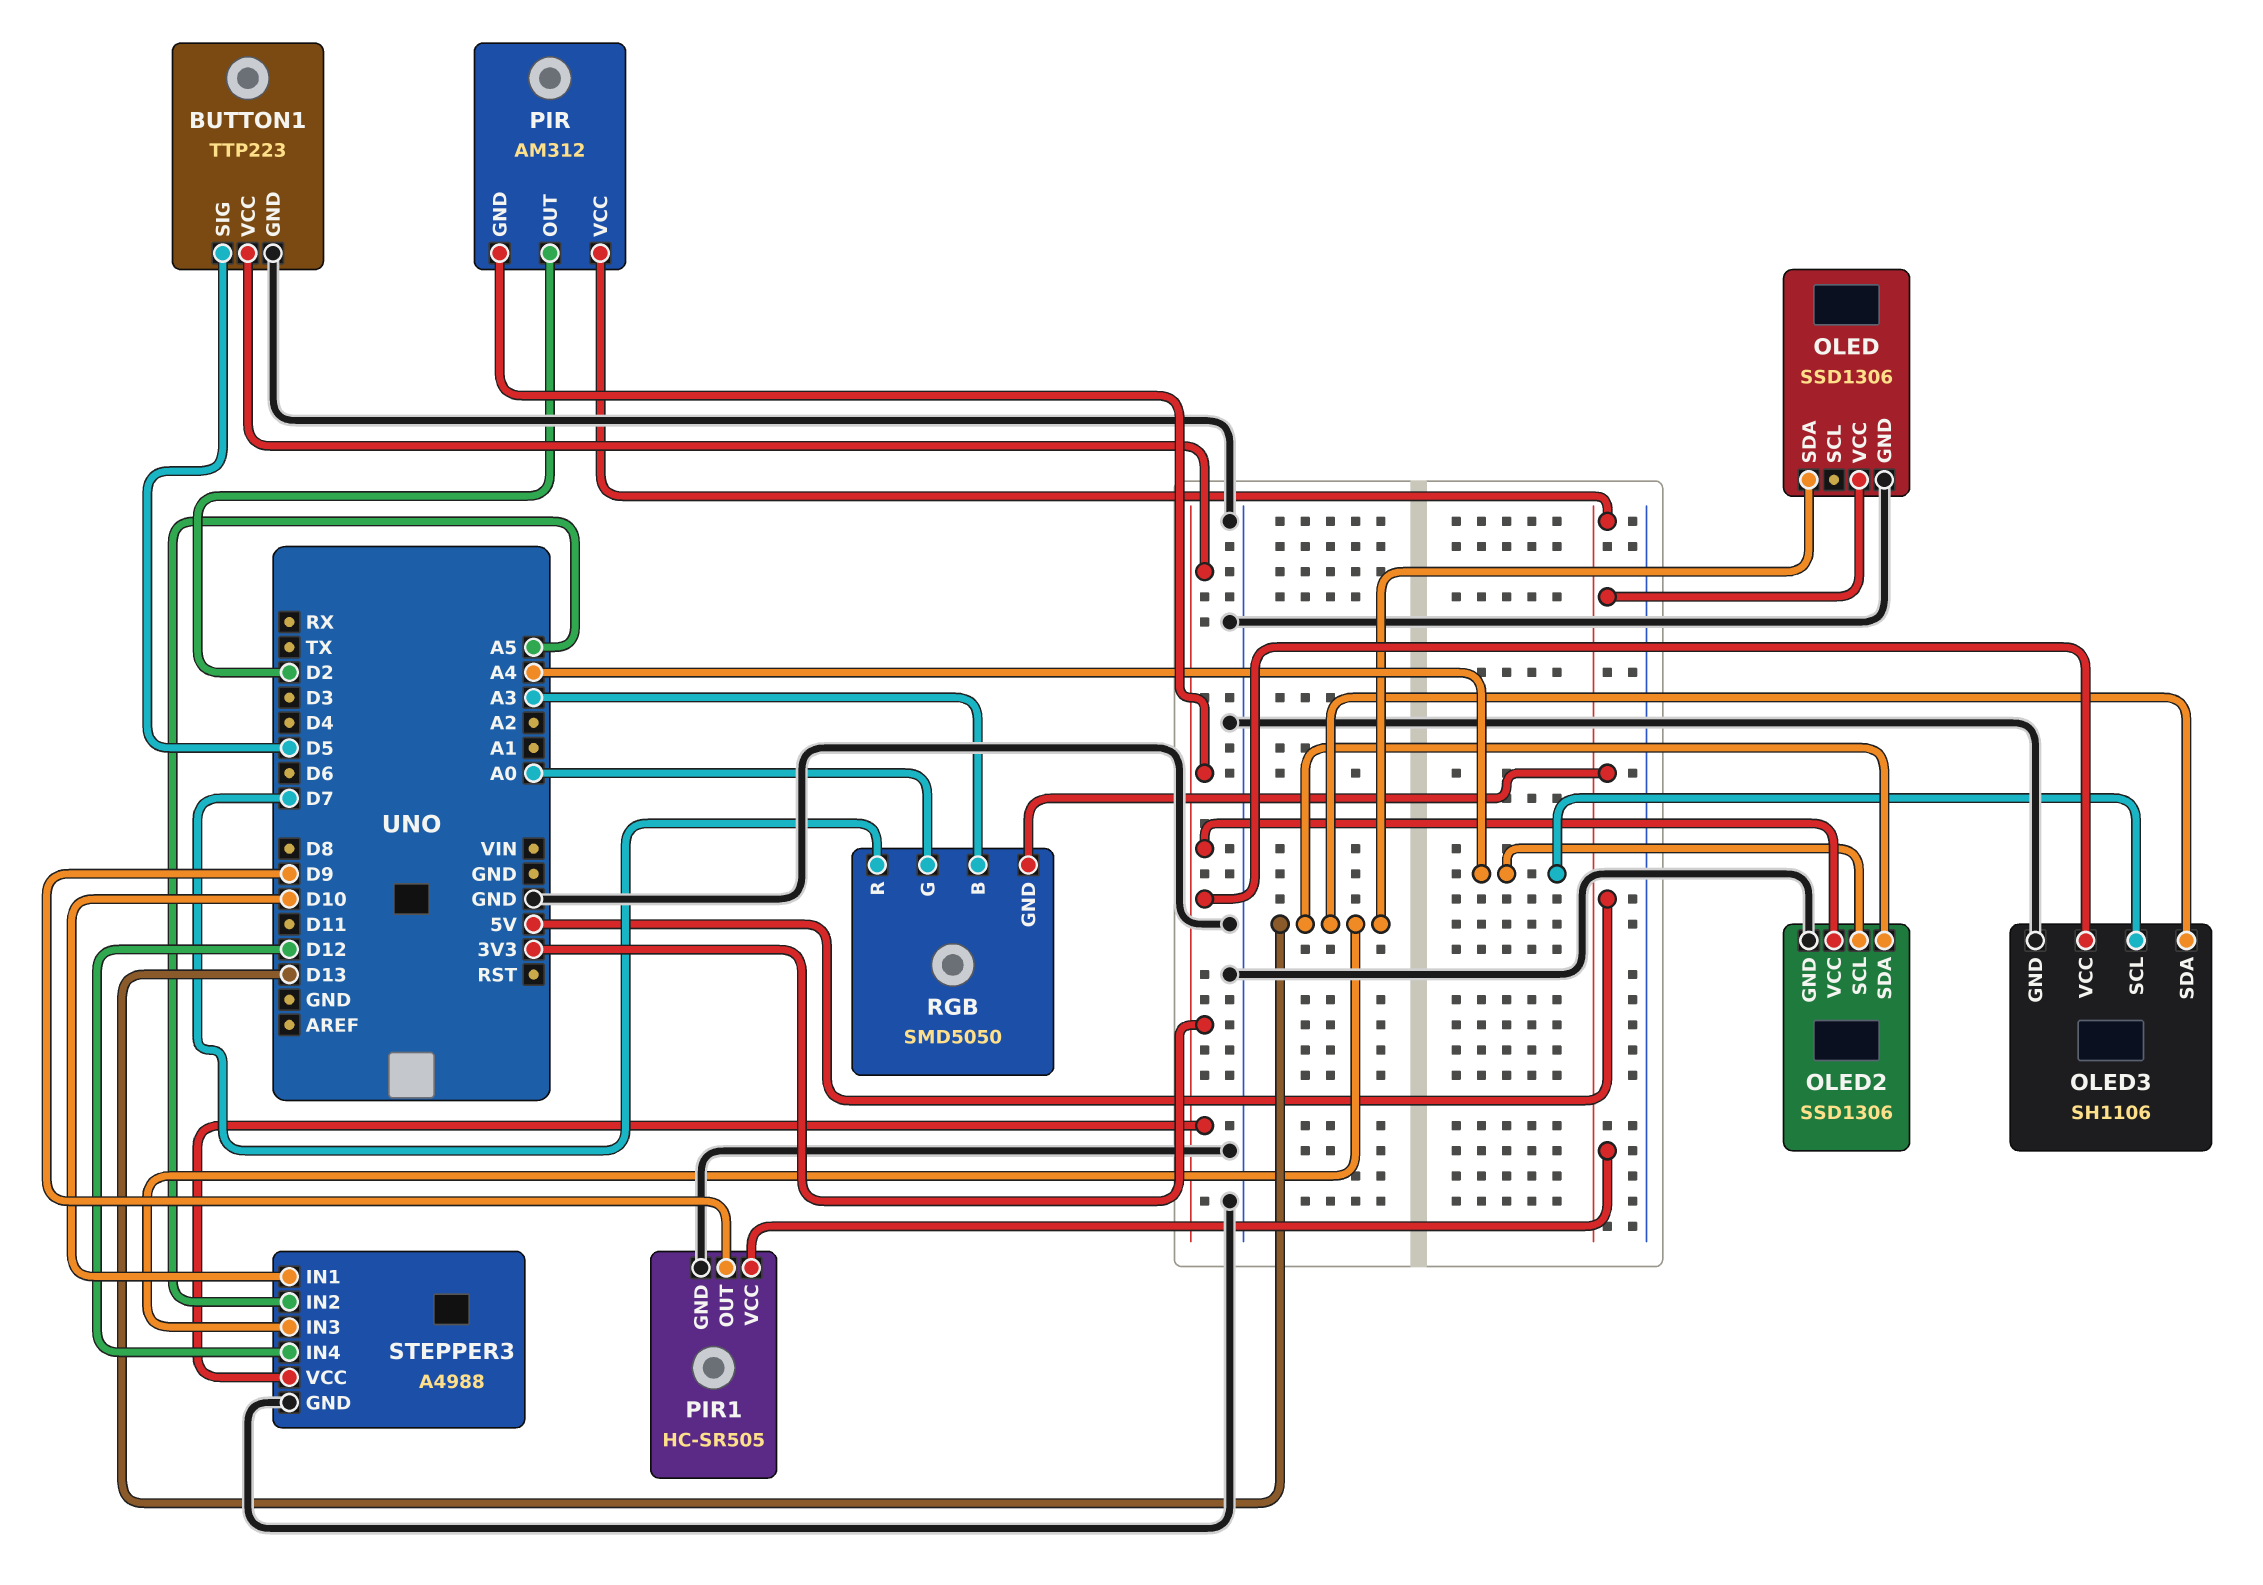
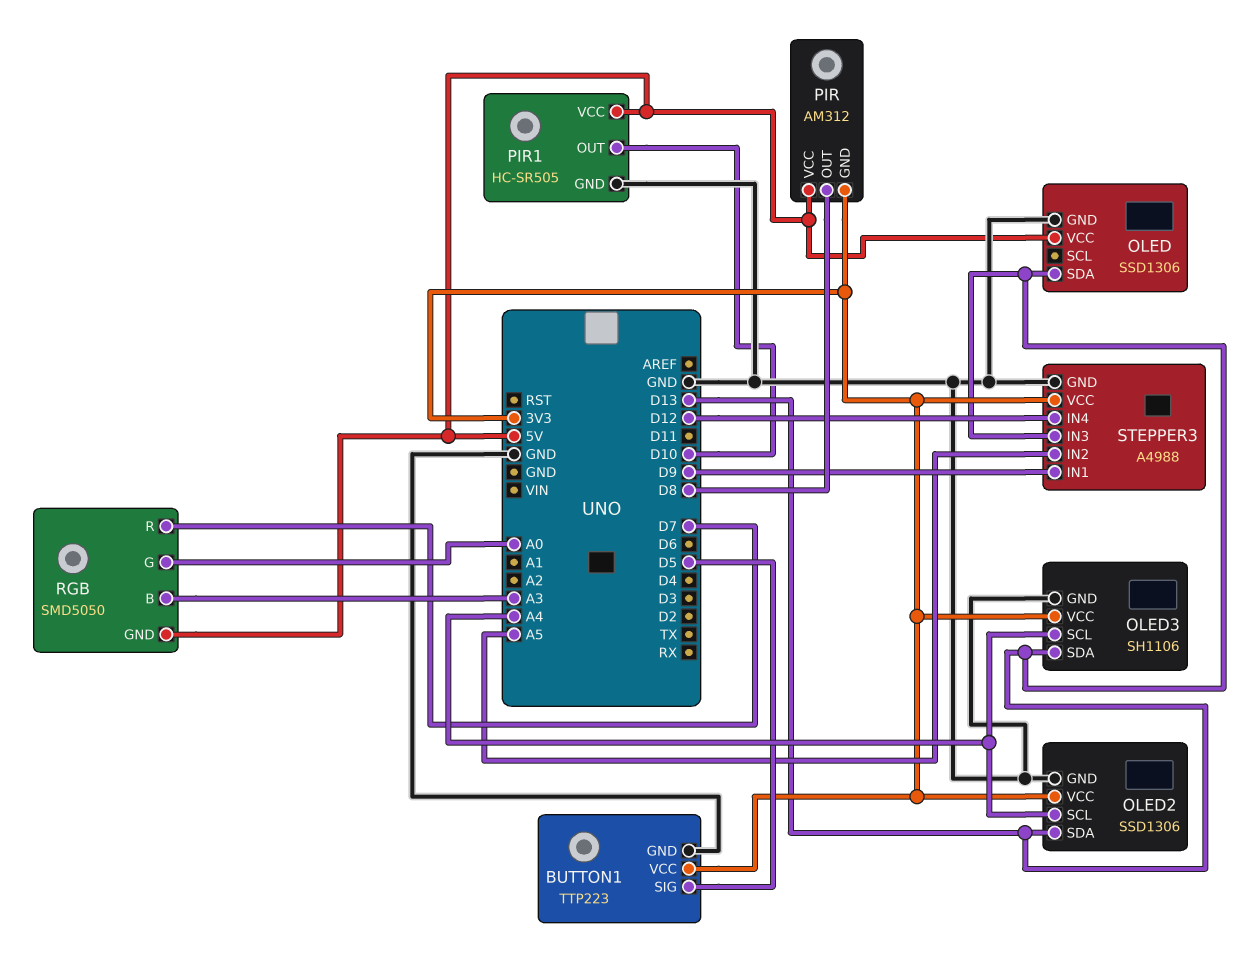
PIR pin OUT: D2 -> D8
PIR1 pin OUT: D9 -> D10
STEPPER3 pin IN1: D10 -> D9

